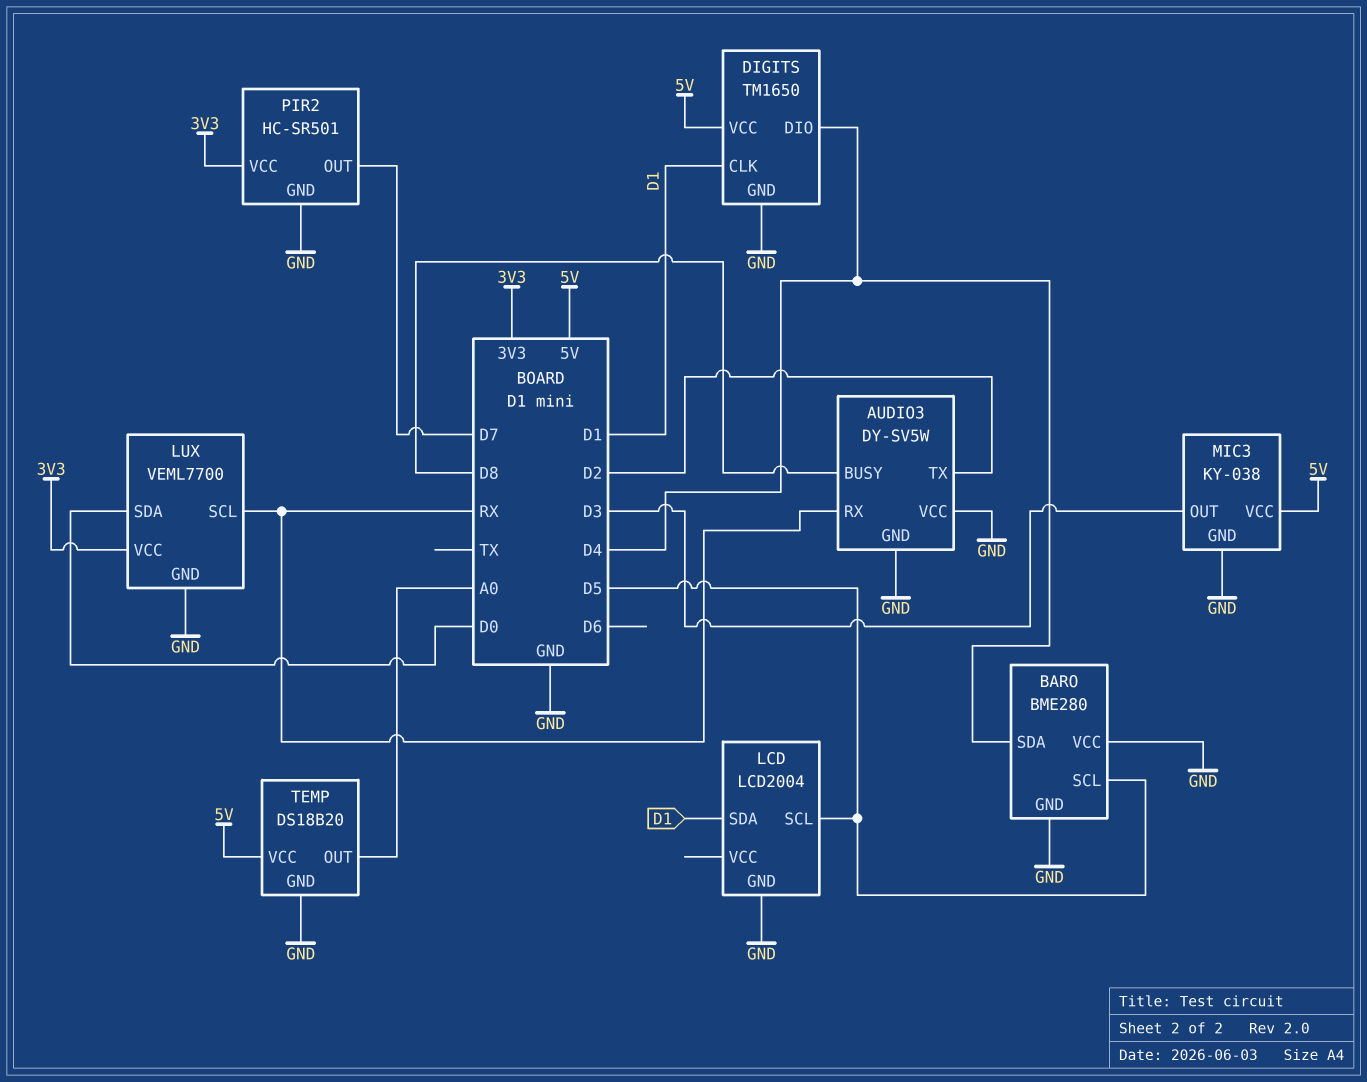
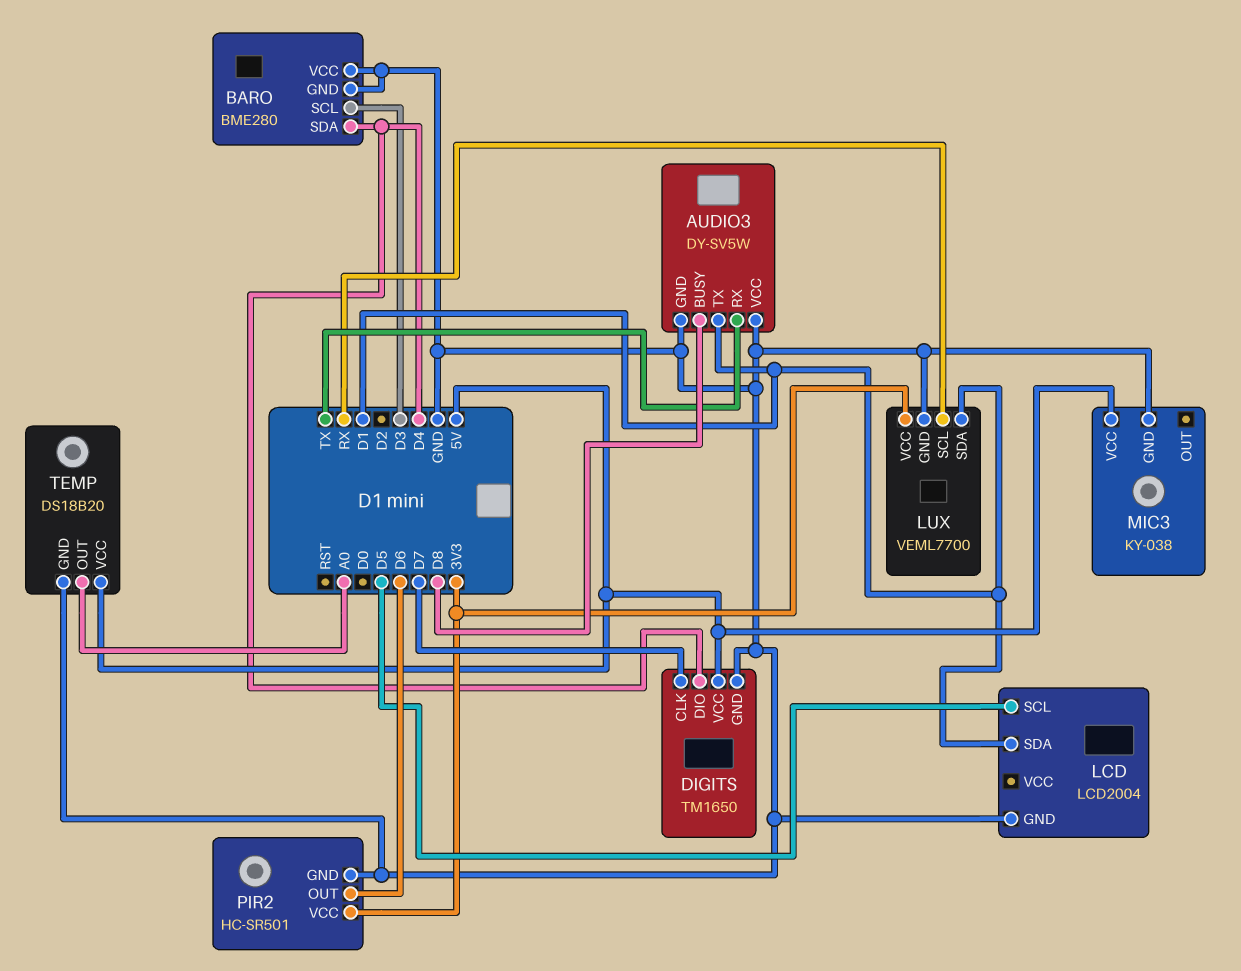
AUDIO3 pin RX: RX -> TX
AUDIO3 pin TX: D2 -> D1
BARO pin SCL: D5 -> D3
DIGITS pin CLK: D1 -> D7
LUX pin SDA: D0 -> D1
MIC3 pin OUT: D3 -> none
PIR2 pin OUT: D7 -> D6

